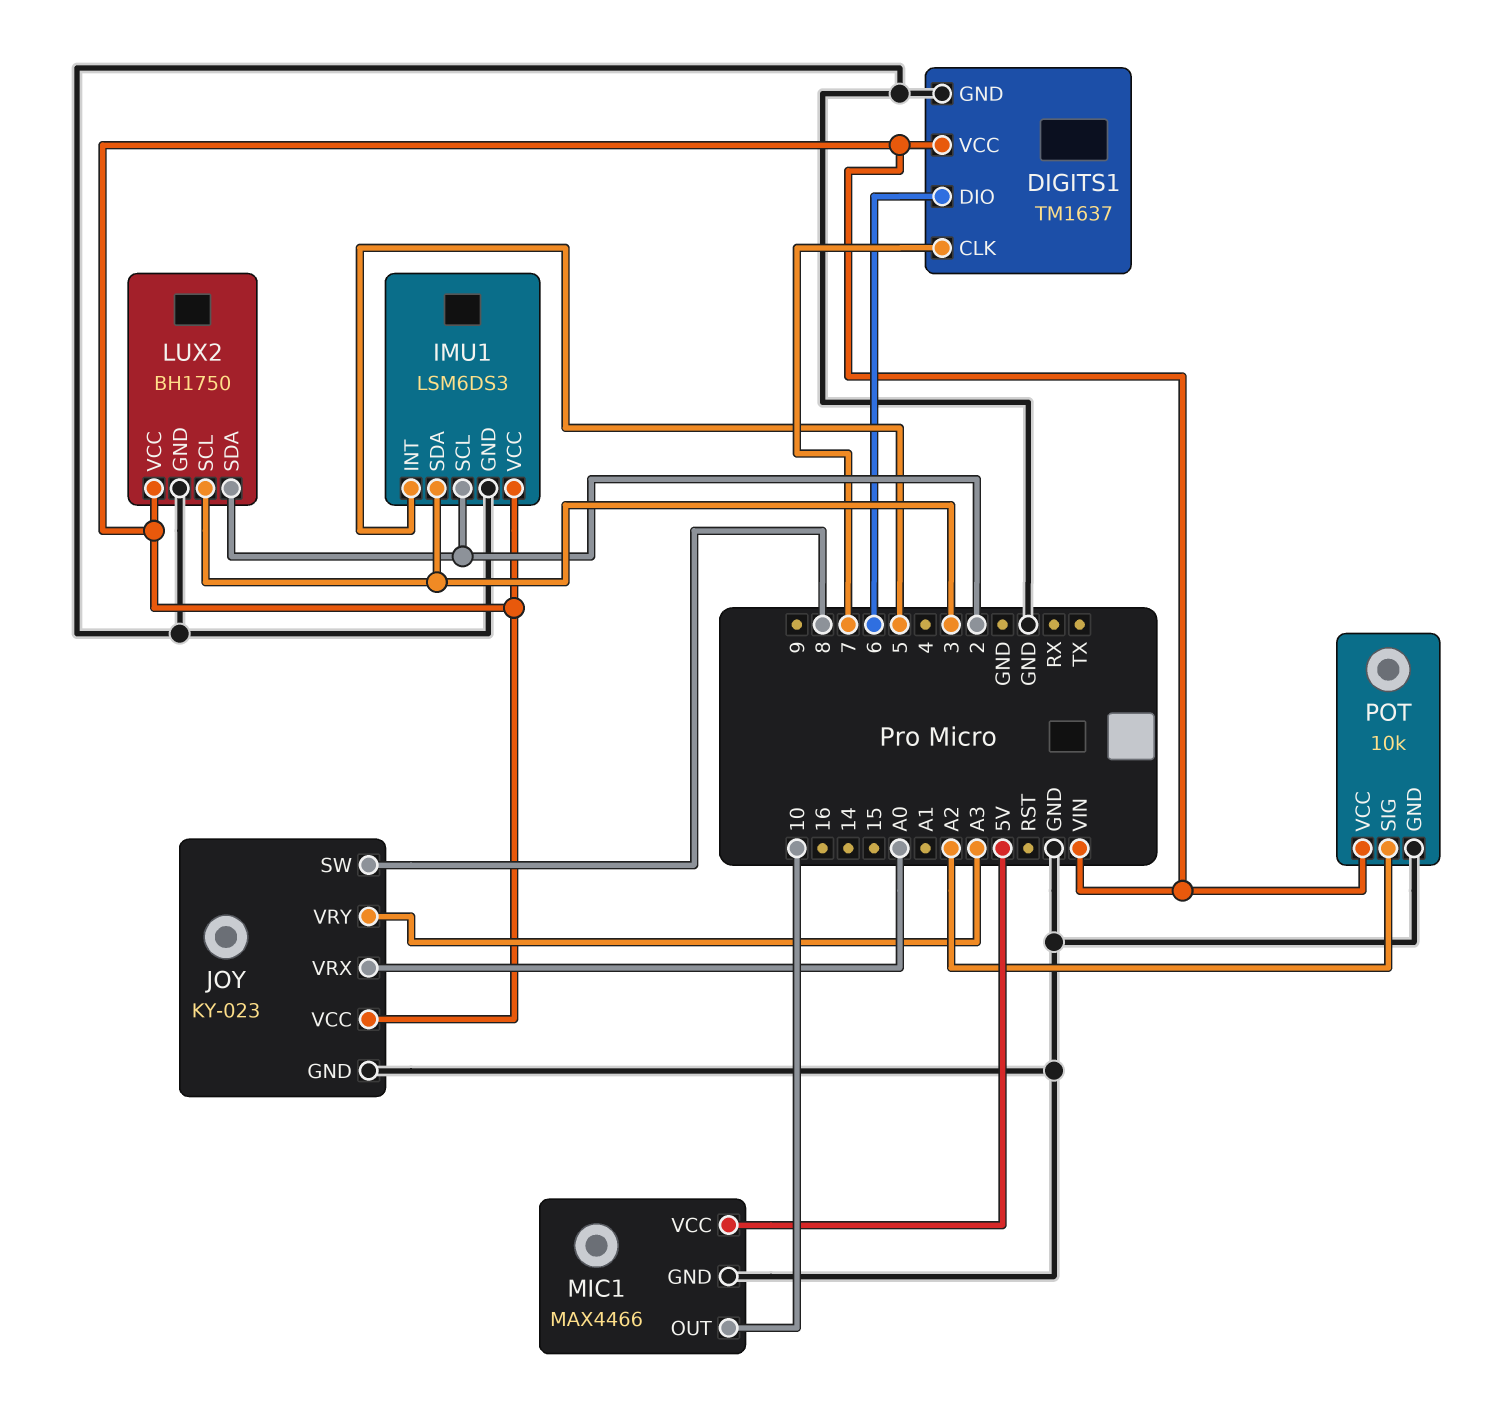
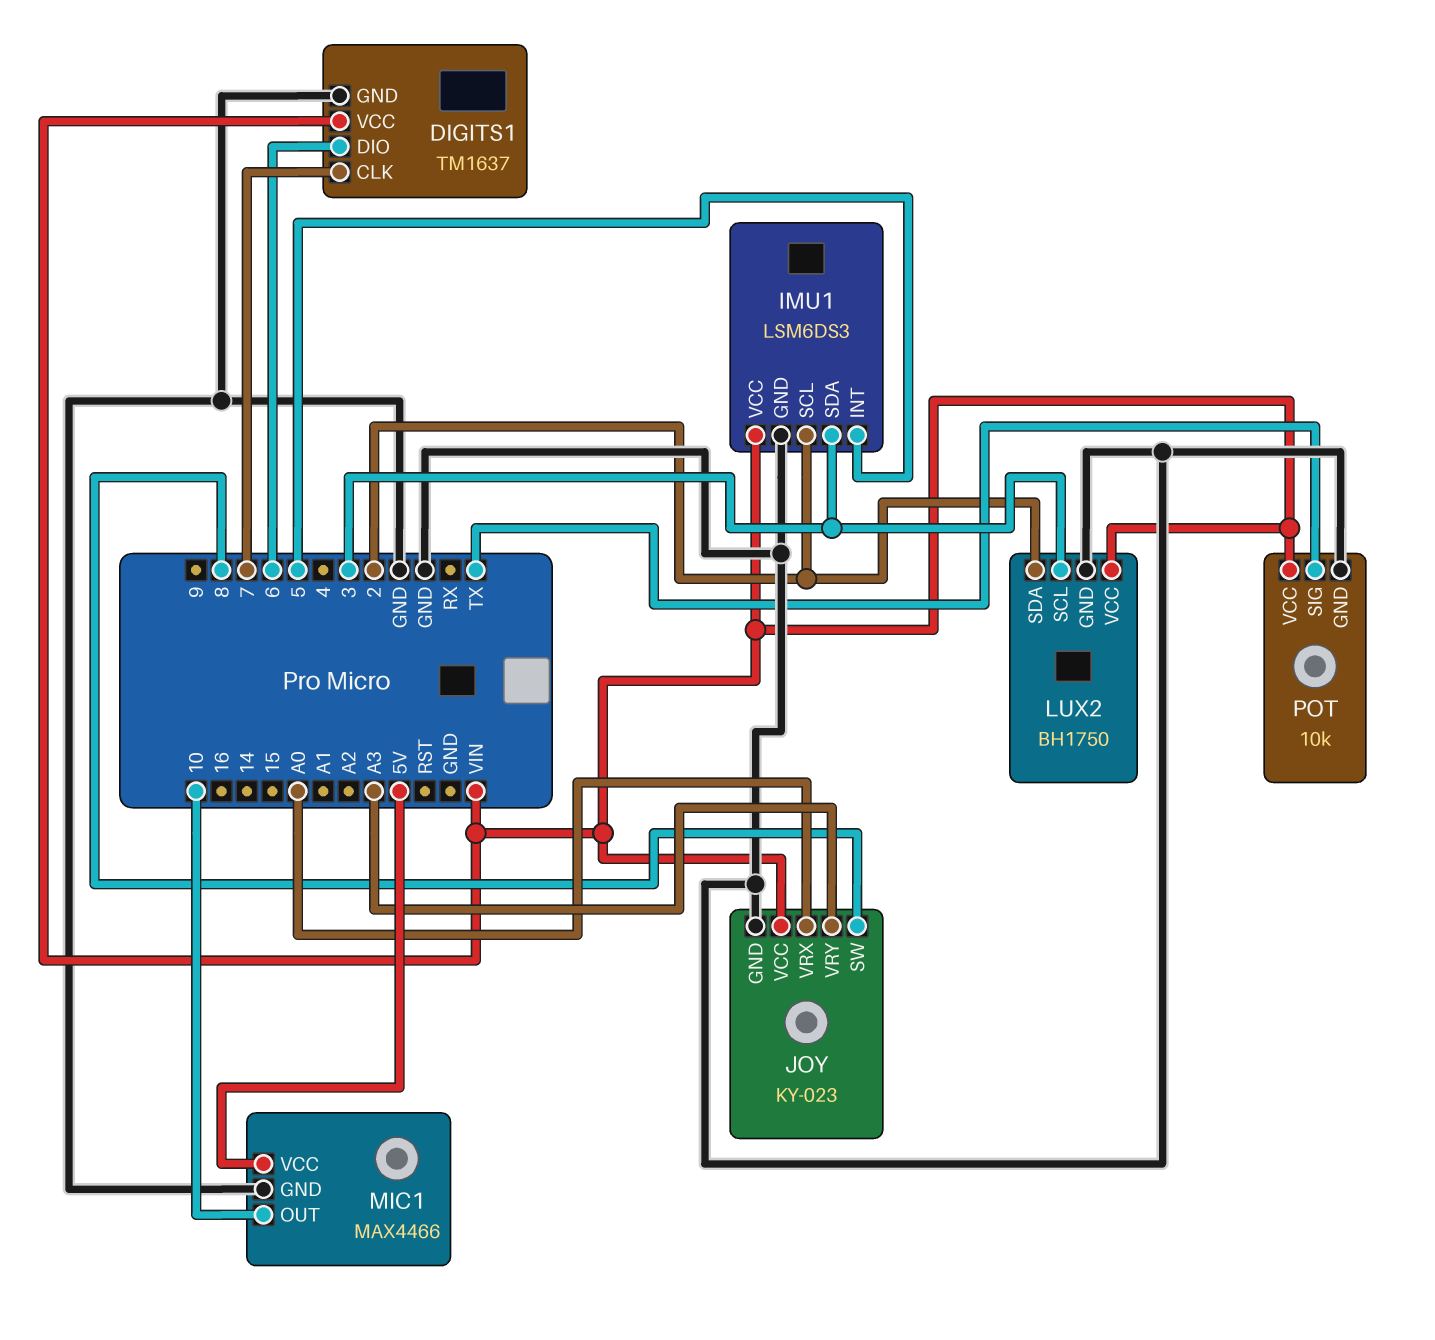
POT pin SIG: A2 -> TX

